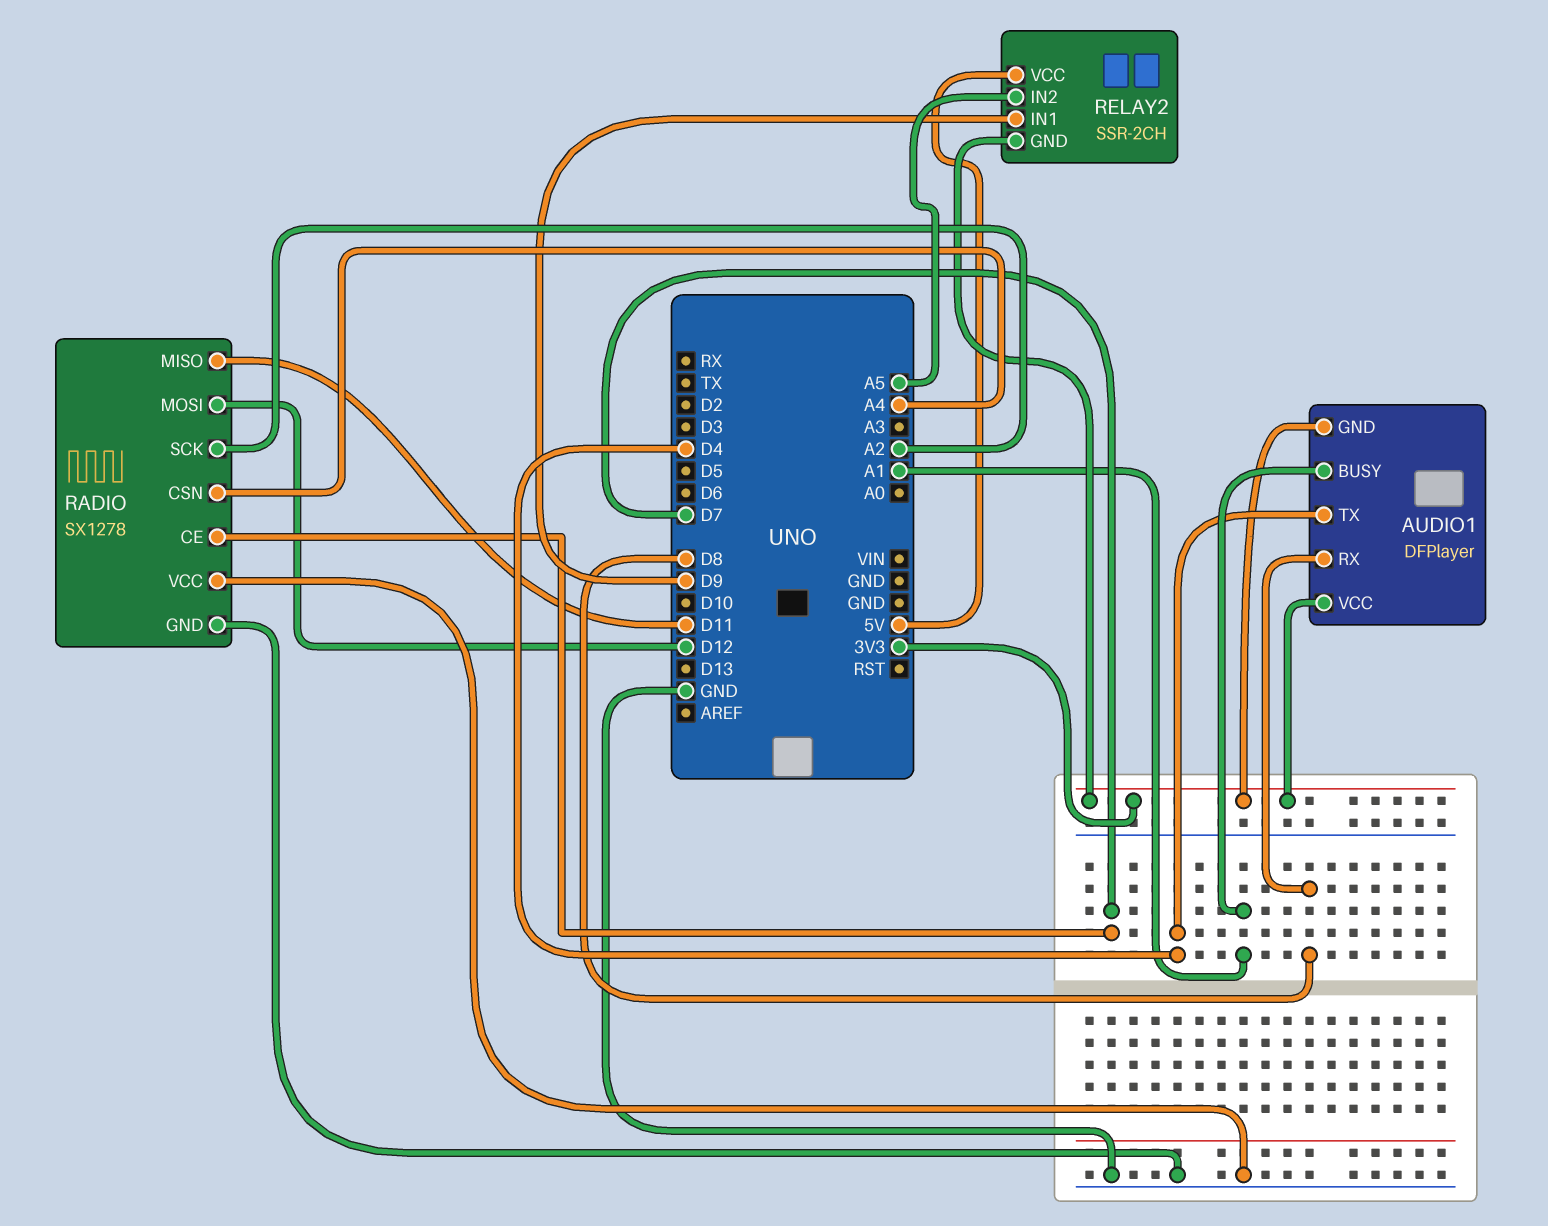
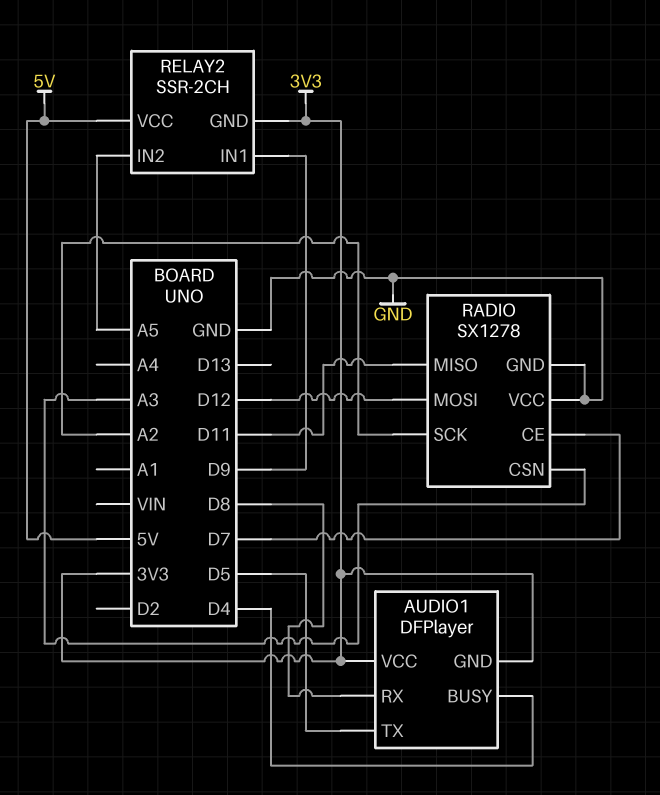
AUDIO1 pin BUSY: A1 -> D4
AUDIO1 pin TX: D4 -> D5
RADIO pin CSN: A4 -> A3

